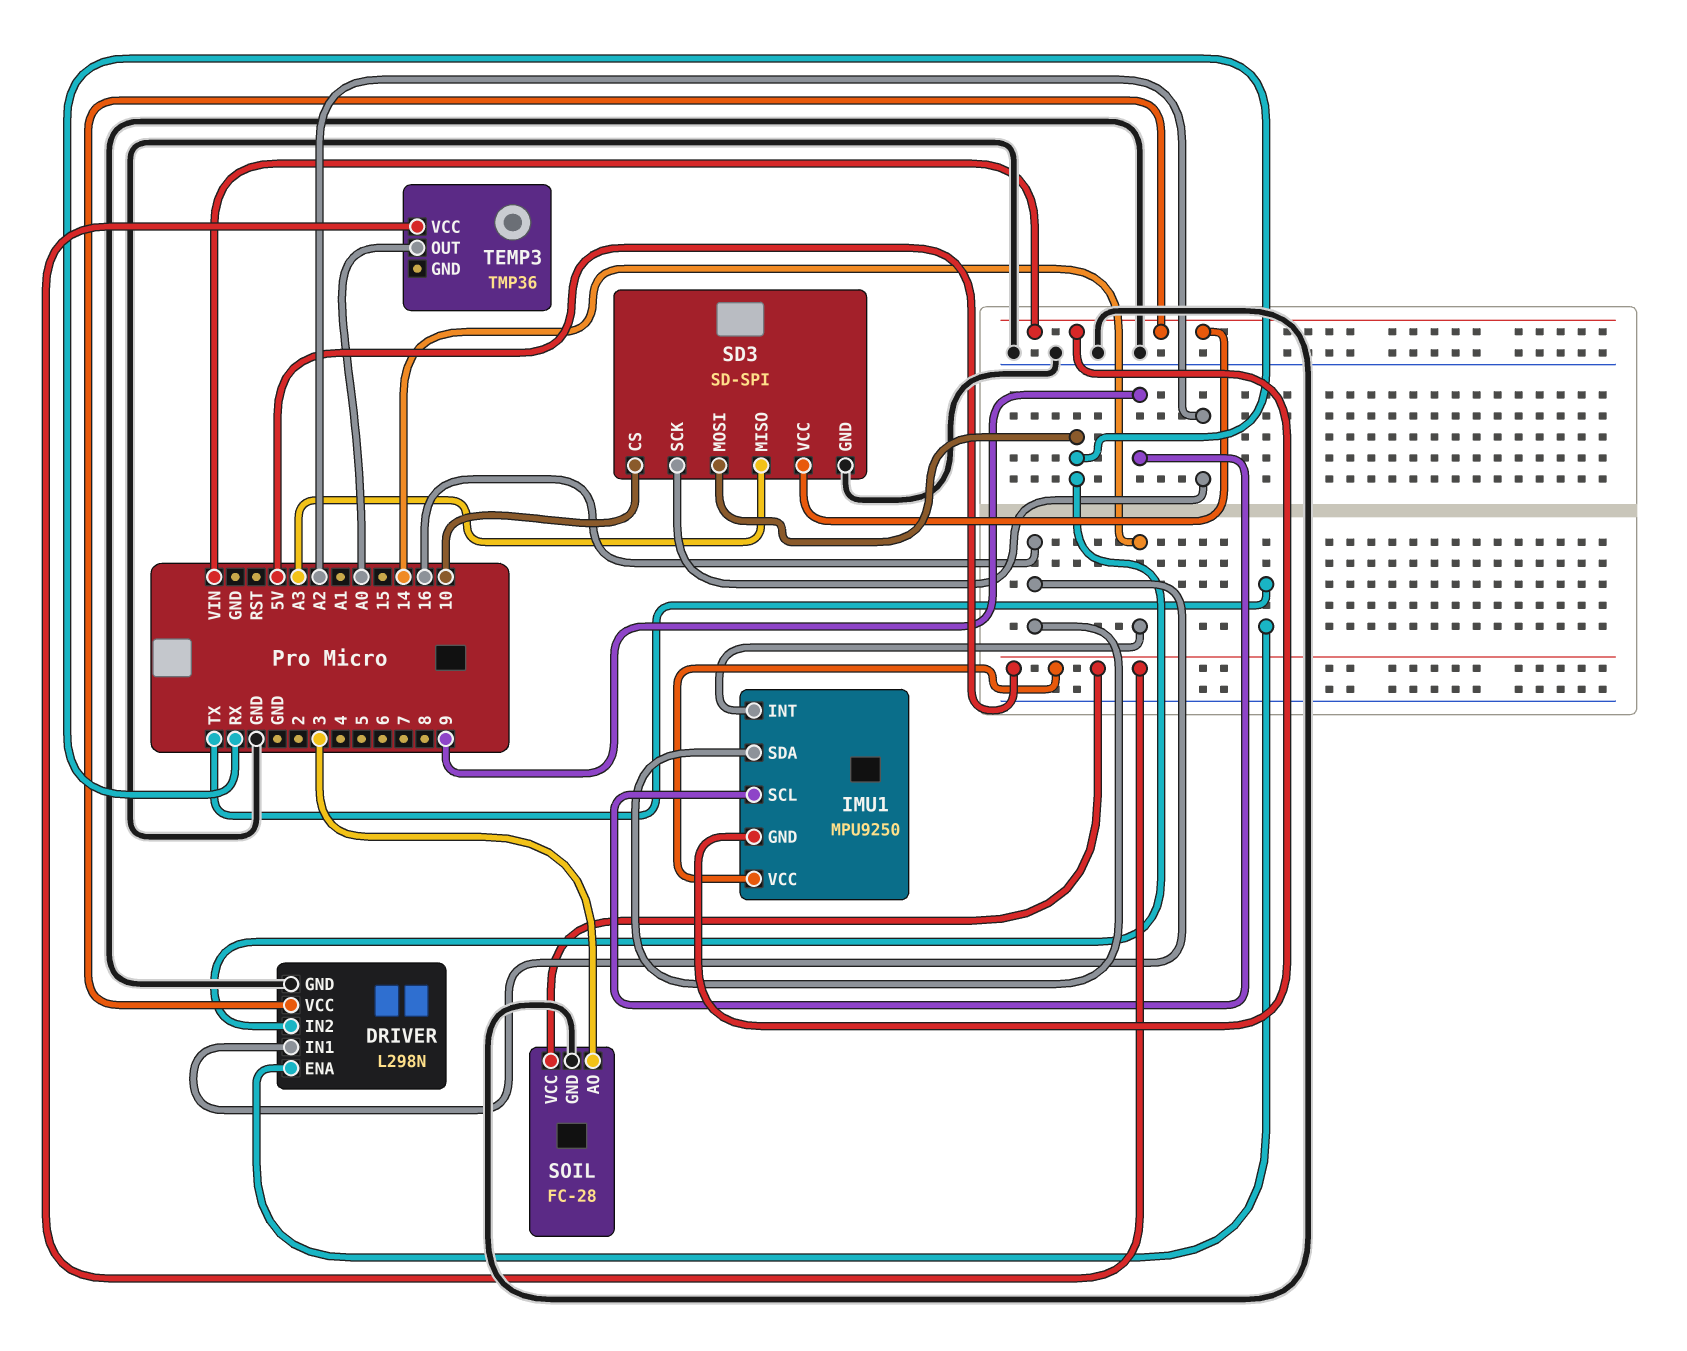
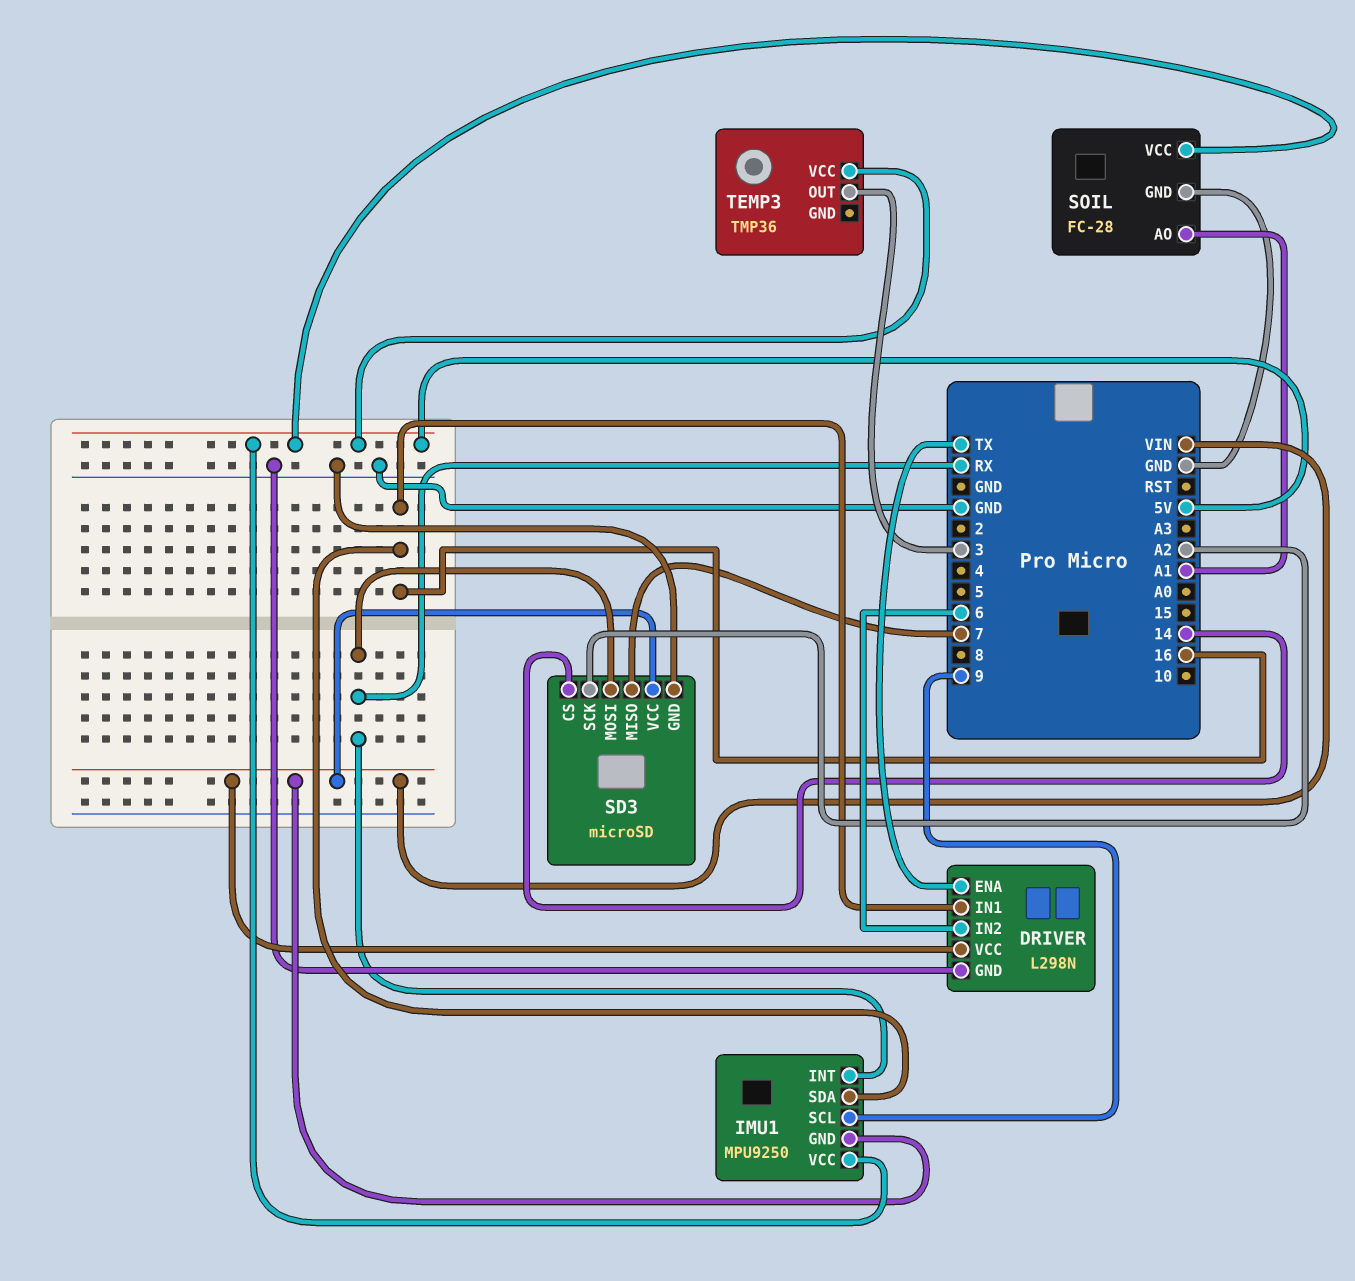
DRIVER pin IN2: RX -> 6
IMU1 pin INT: 14 -> RX
SD3: SD-SPI -> microSD
SD3 pin CS: 10 -> 14
SD3 pin MISO: A3 -> 7
SOIL pin AO: 3 -> A1
TEMP3 pin OUT: A0 -> 3

